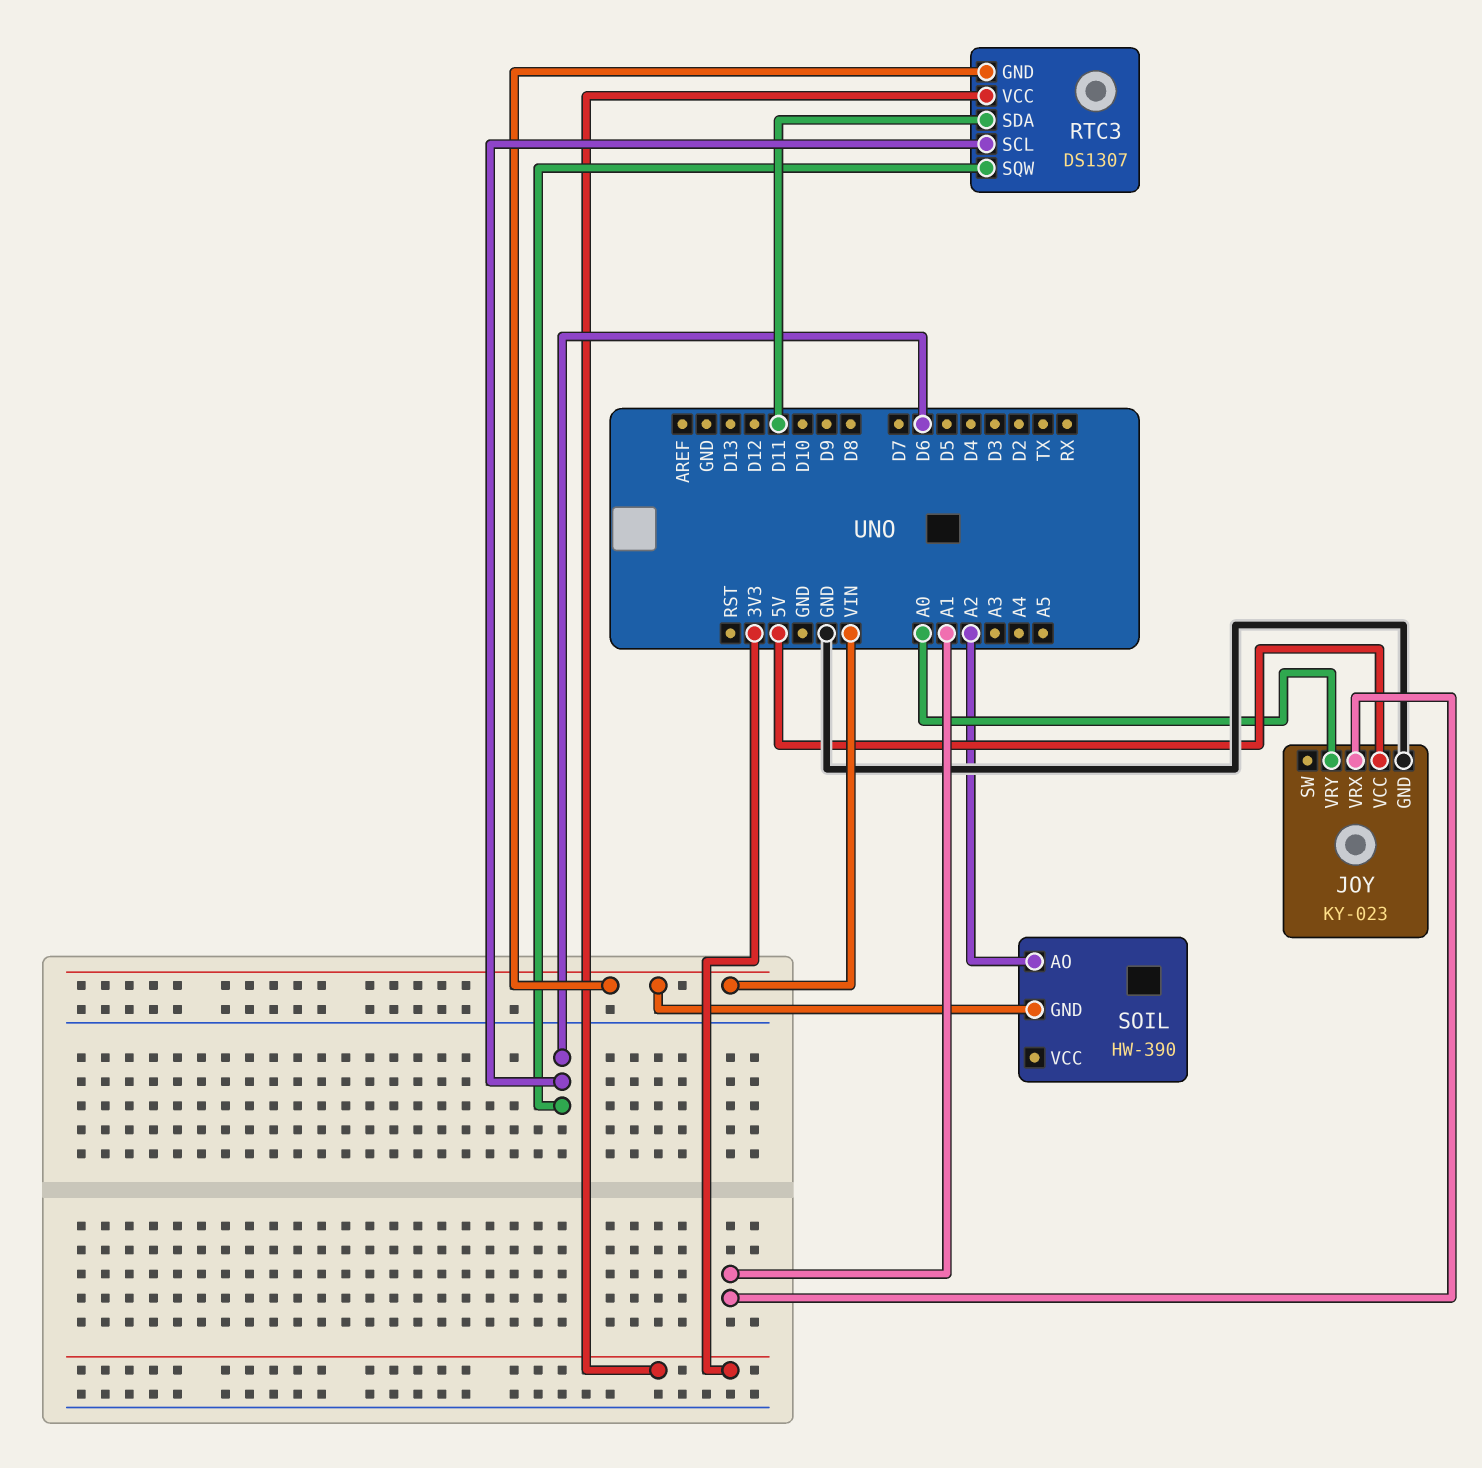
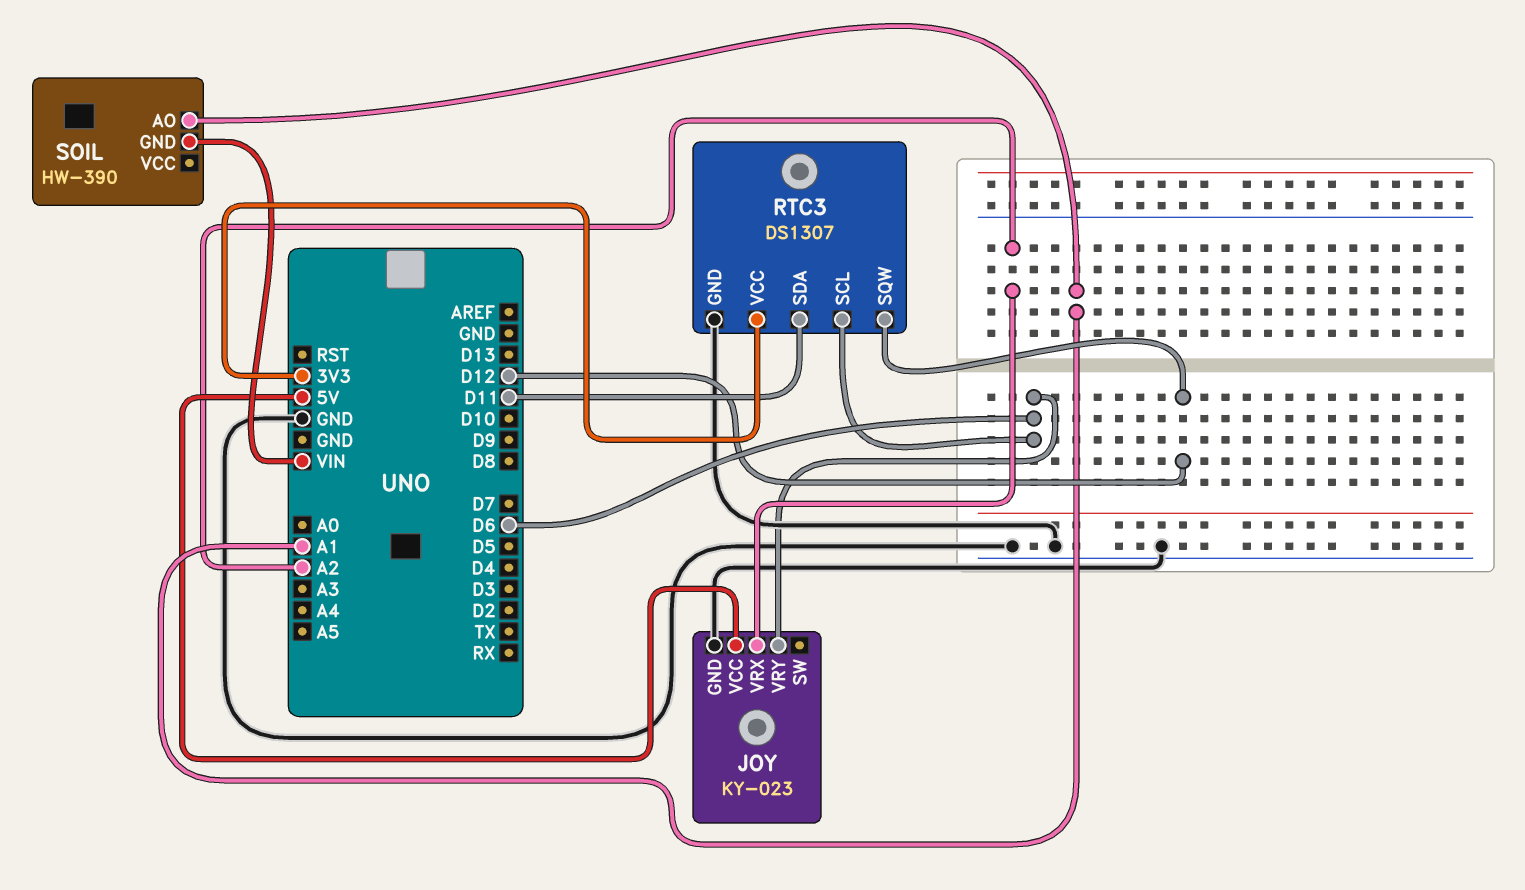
JOY pin VRX: A1 -> A2
JOY pin VRY: A0 -> D6
RTC3 pin GND: VIN -> GND
RTC3 pin SQW: D6 -> D12
SOIL pin AO: A2 -> A1

